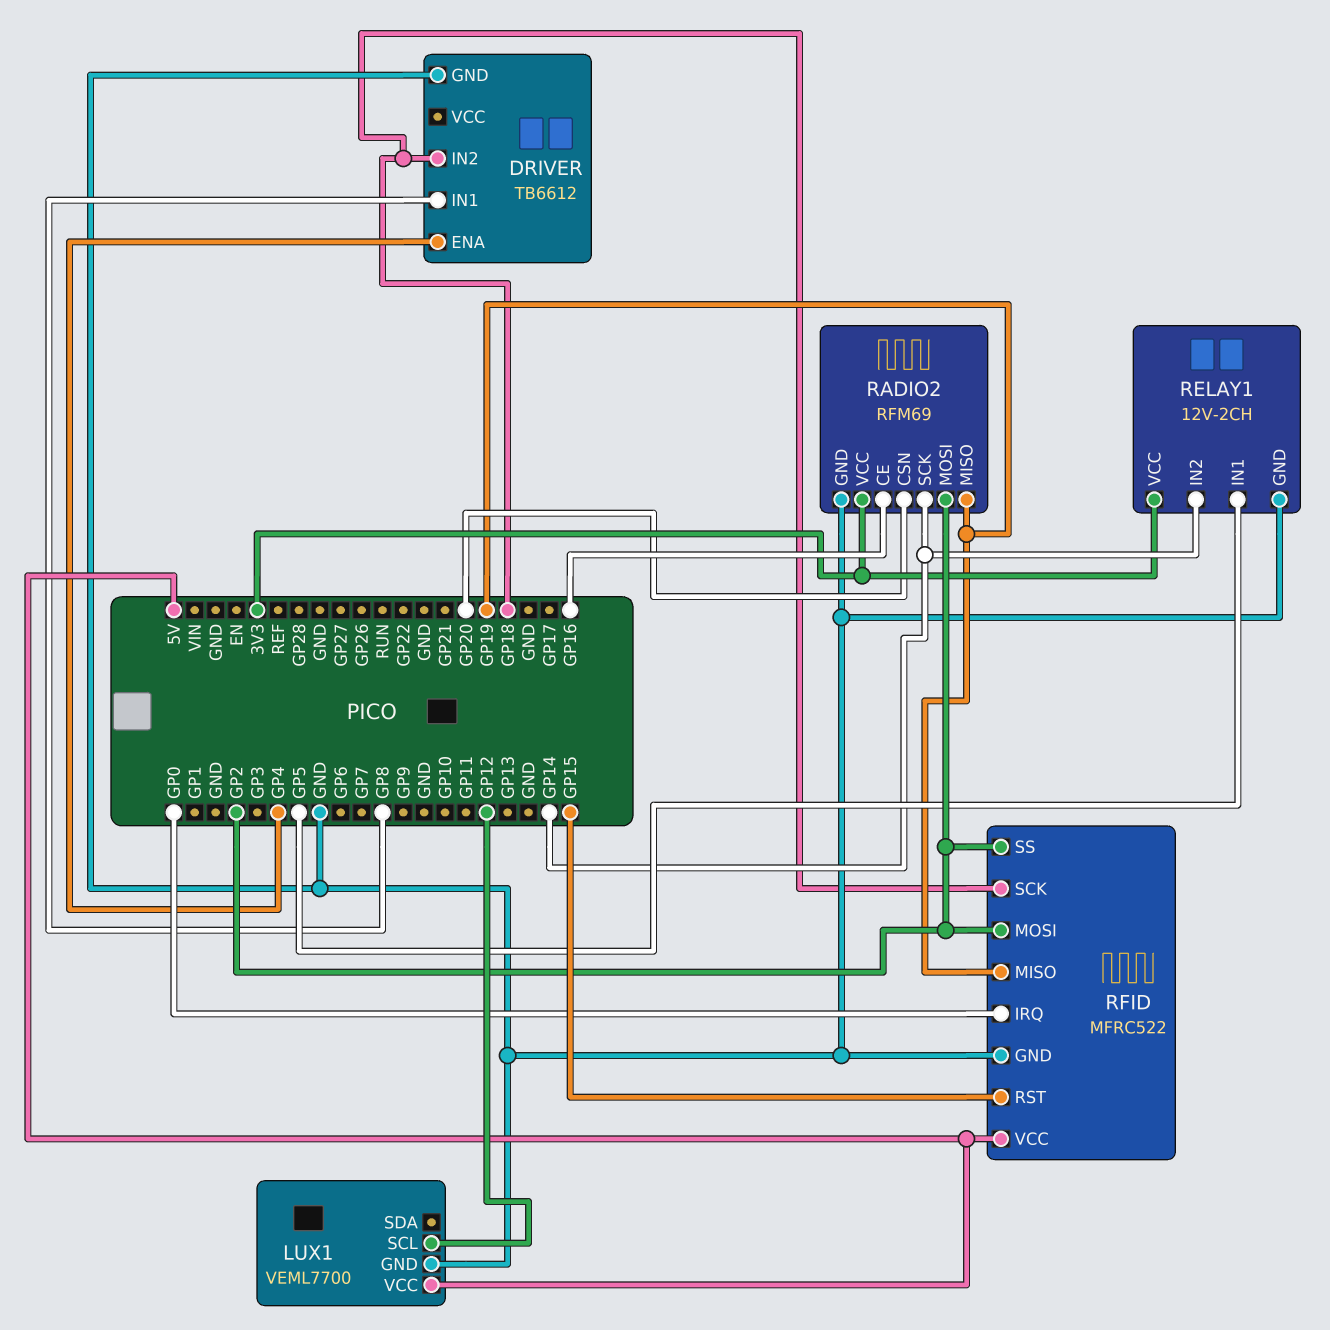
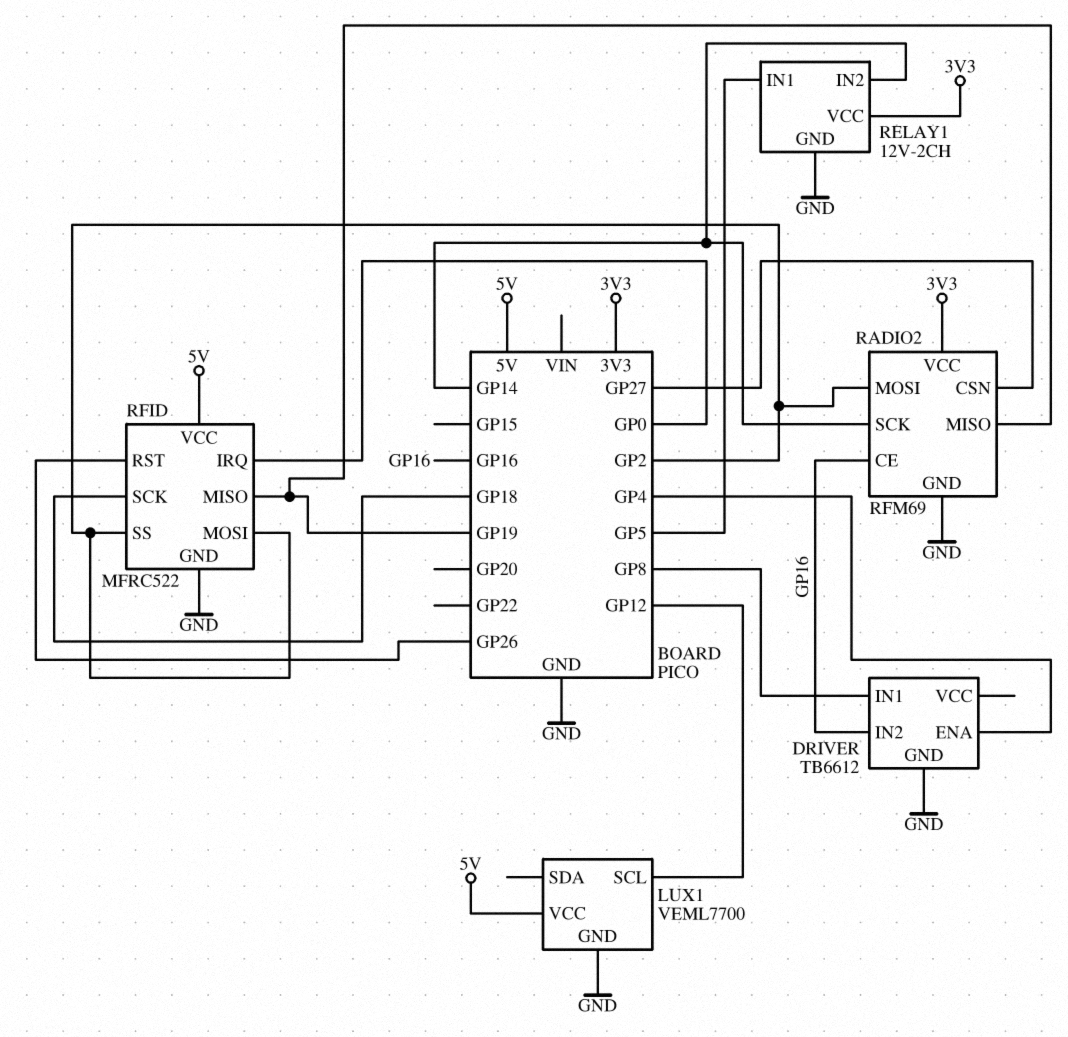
DRIVER pin IN2: GP18 -> GP16
RADIO2 pin CSN: GP20 -> GP27
RFID pin RST: GP15 -> GP26

